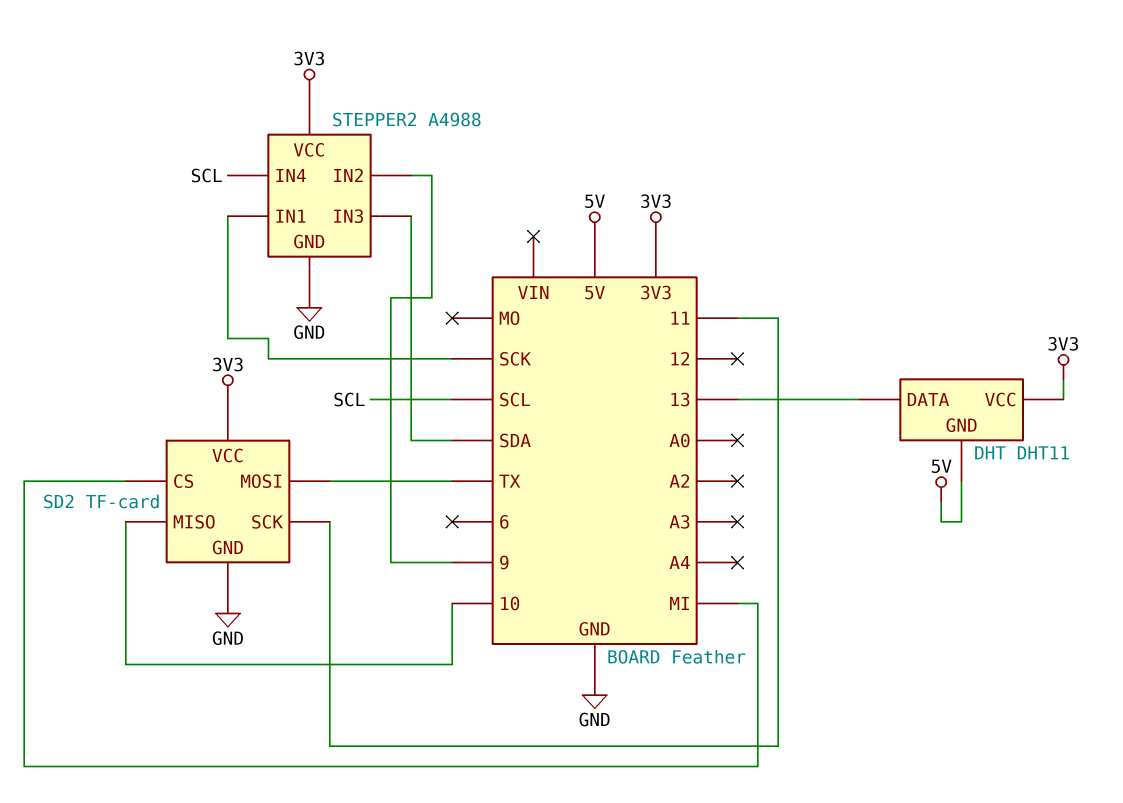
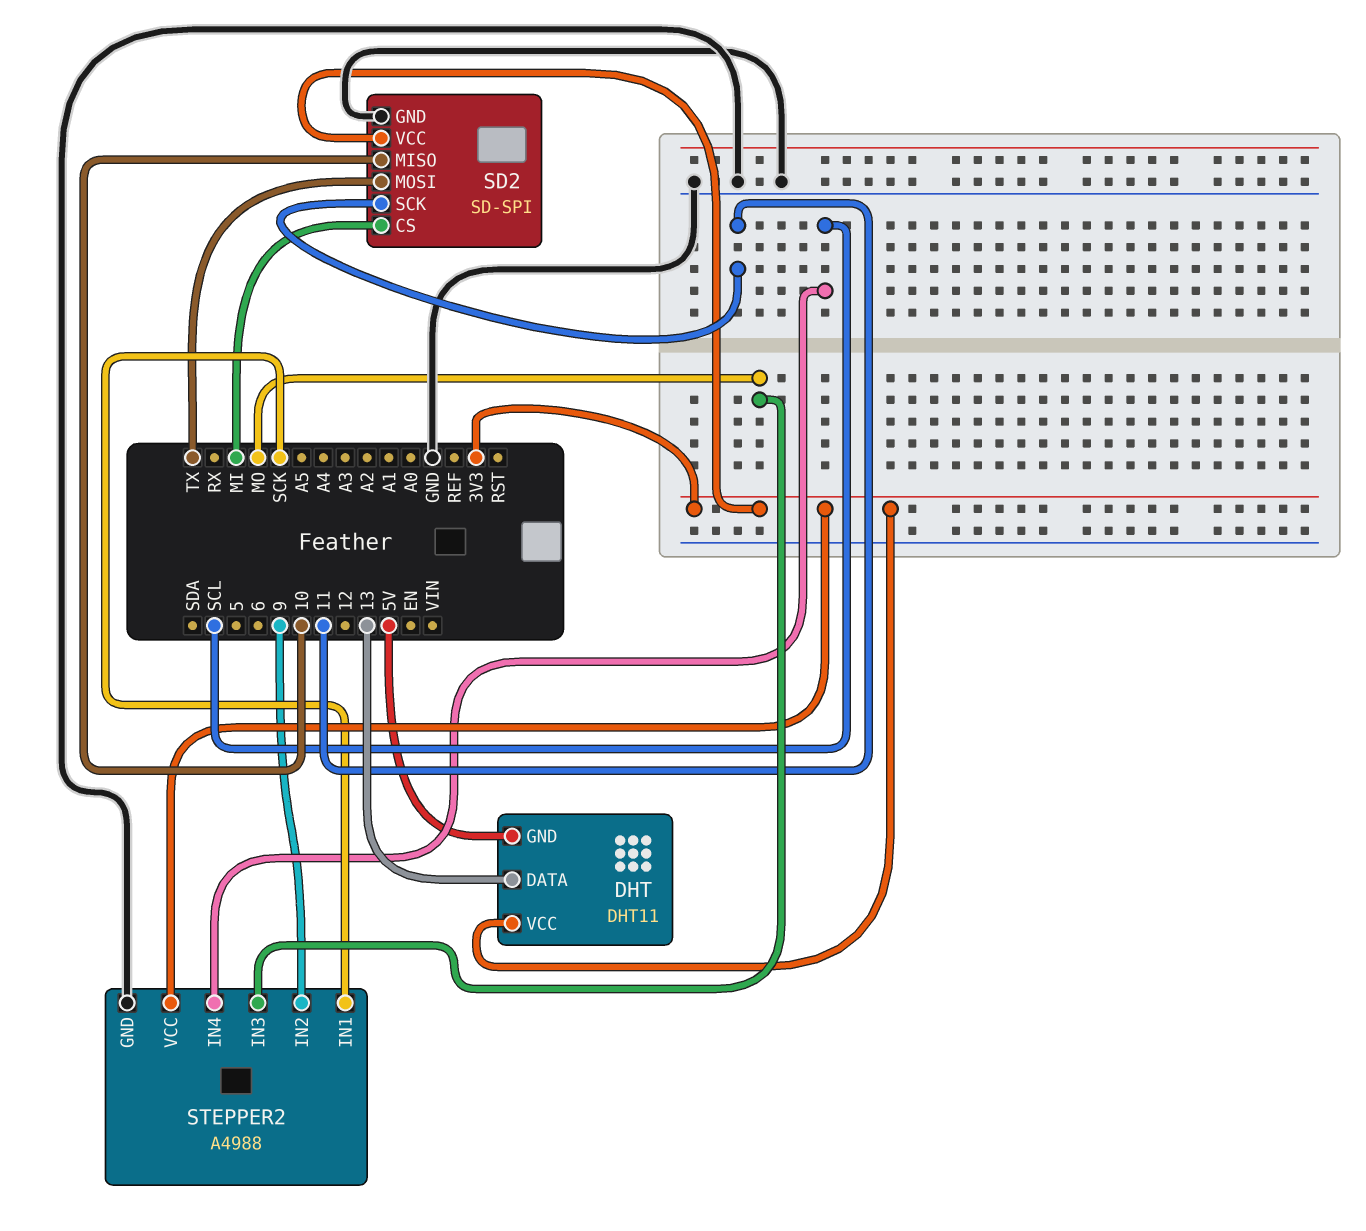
SD2: TF-card -> SD-SPI
STEPPER2 pin IN3: SDA -> MO

